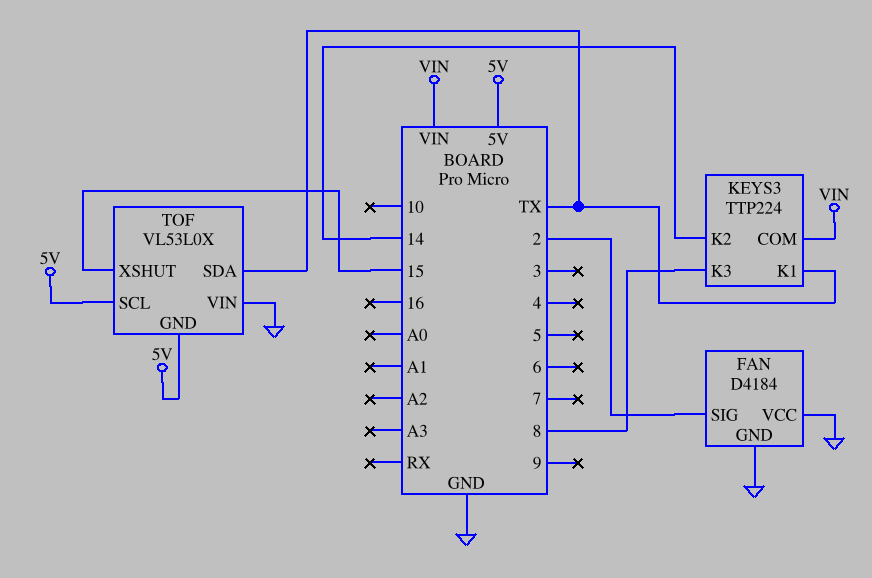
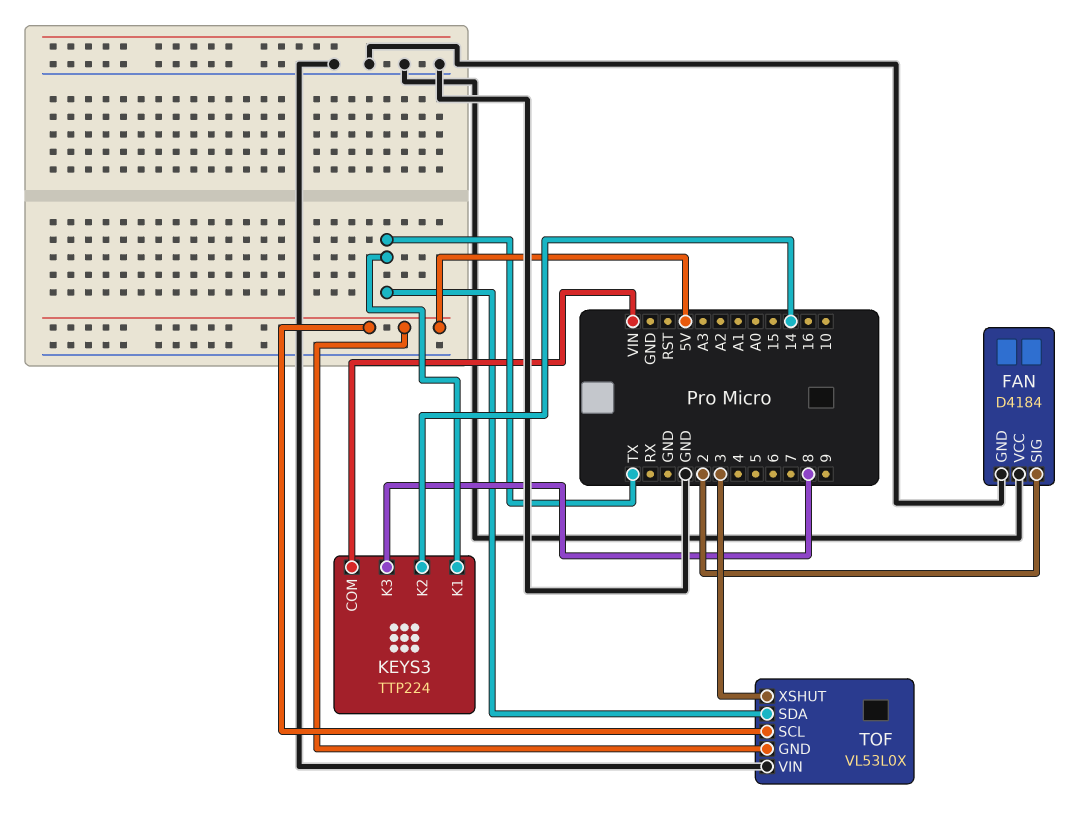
TOF pin XSHUT: 15 -> 3

